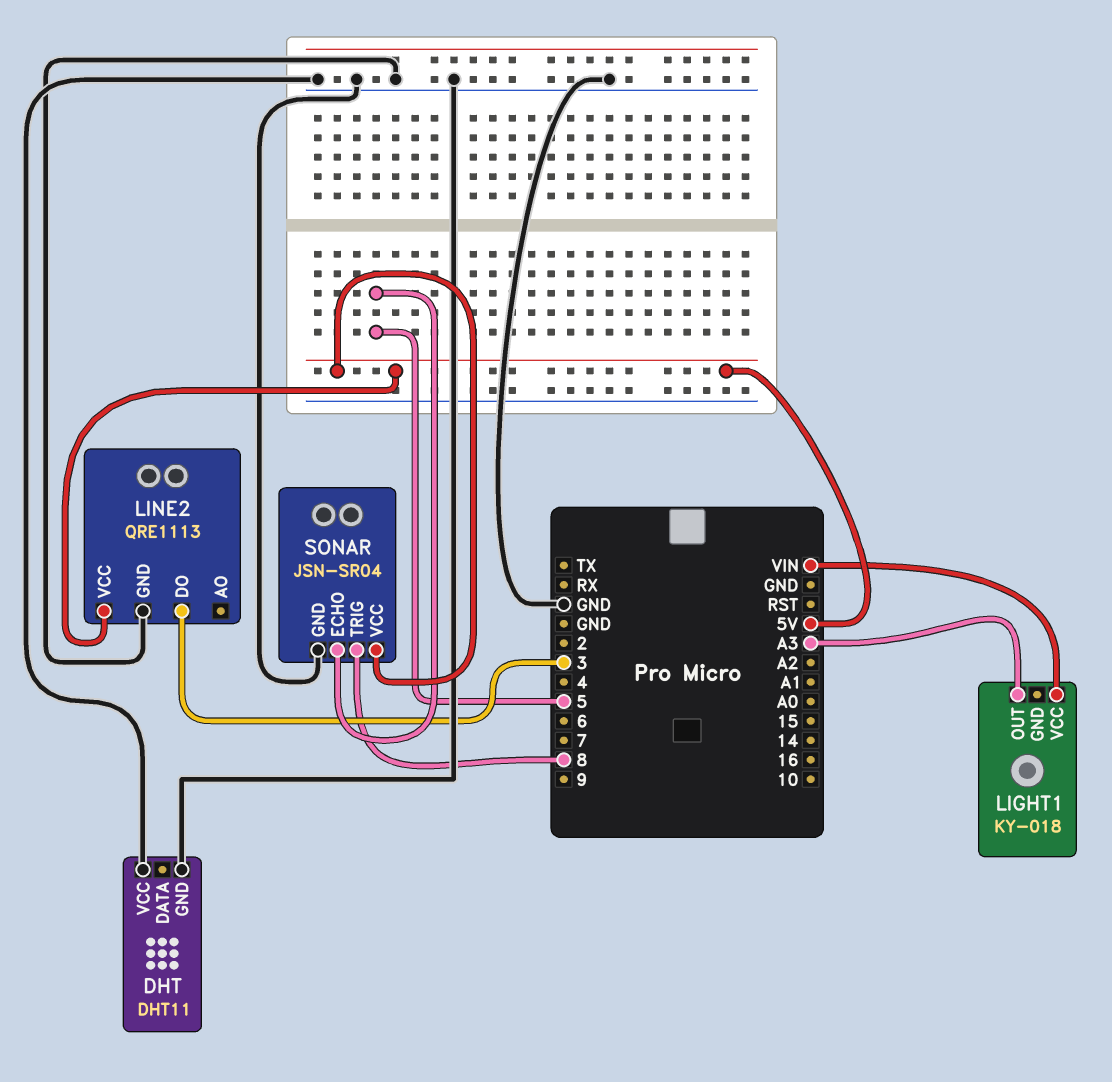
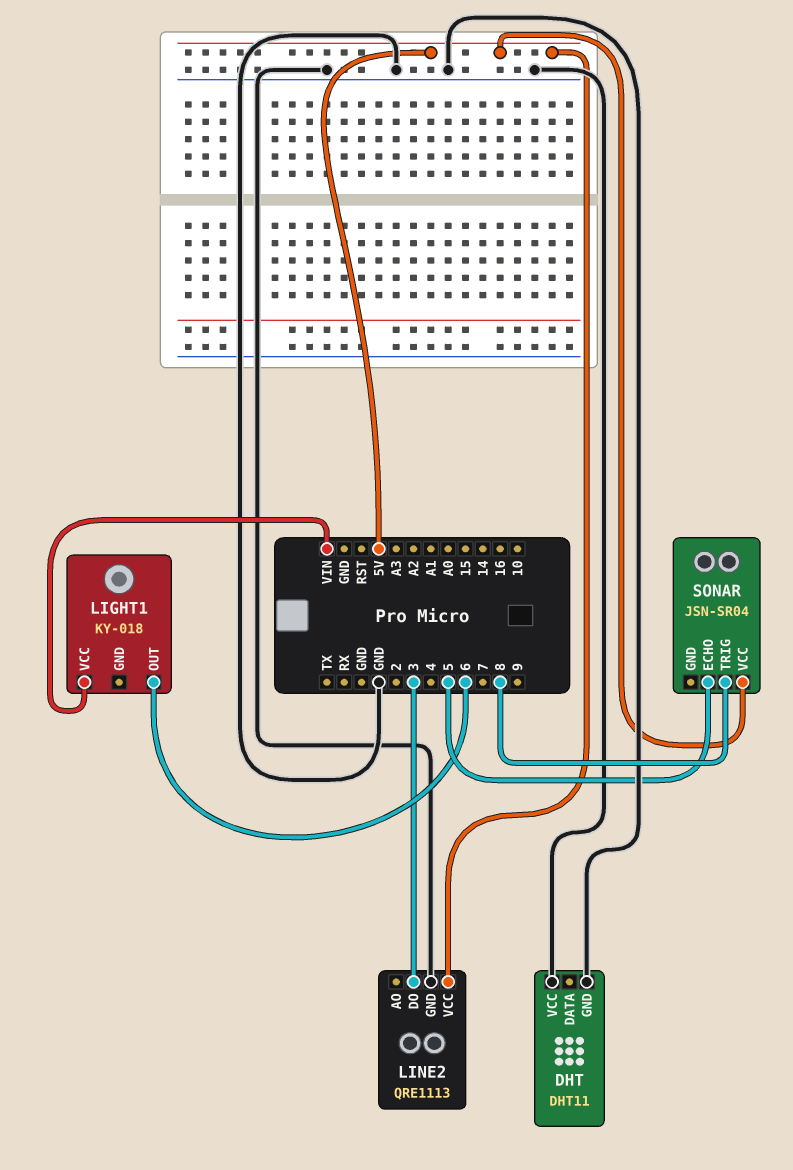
LIGHT1 pin OUT: A3 -> 6
SONAR pin GND: GND -> none

